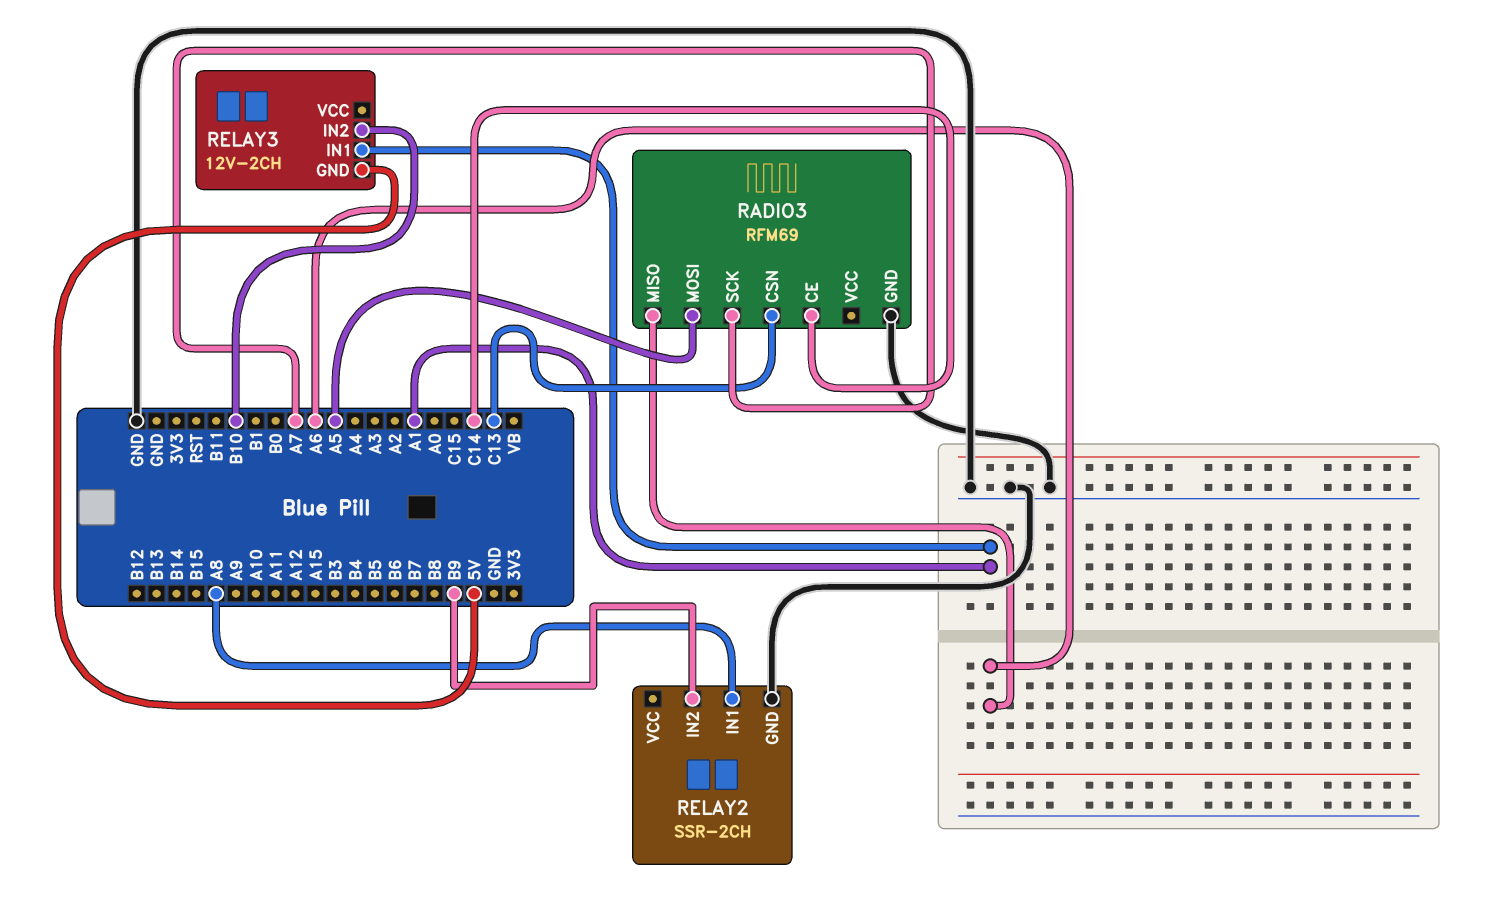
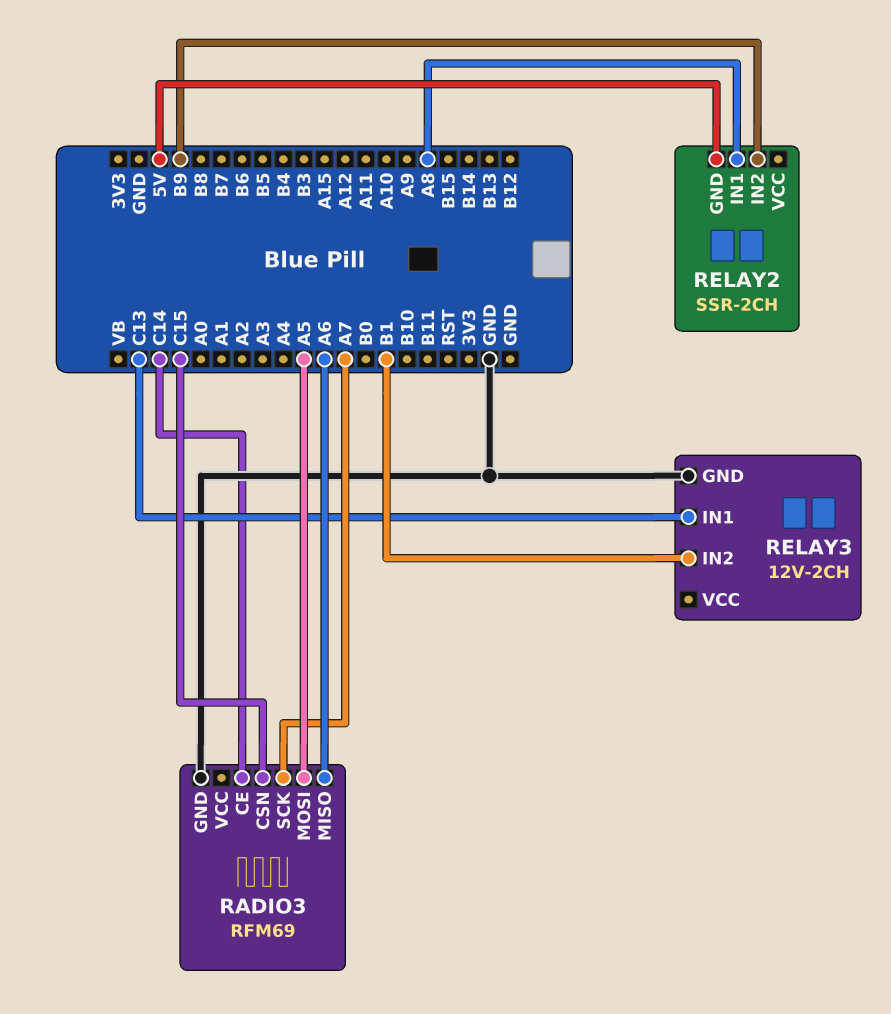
RADIO3 pin CSN: C13 -> C15
RELAY2 pin GND: GND -> 5V
RELAY3 pin GND: 5V -> GND
RELAY3 pin IN1: A1 -> C13
RELAY3 pin IN2: B10 -> B1

